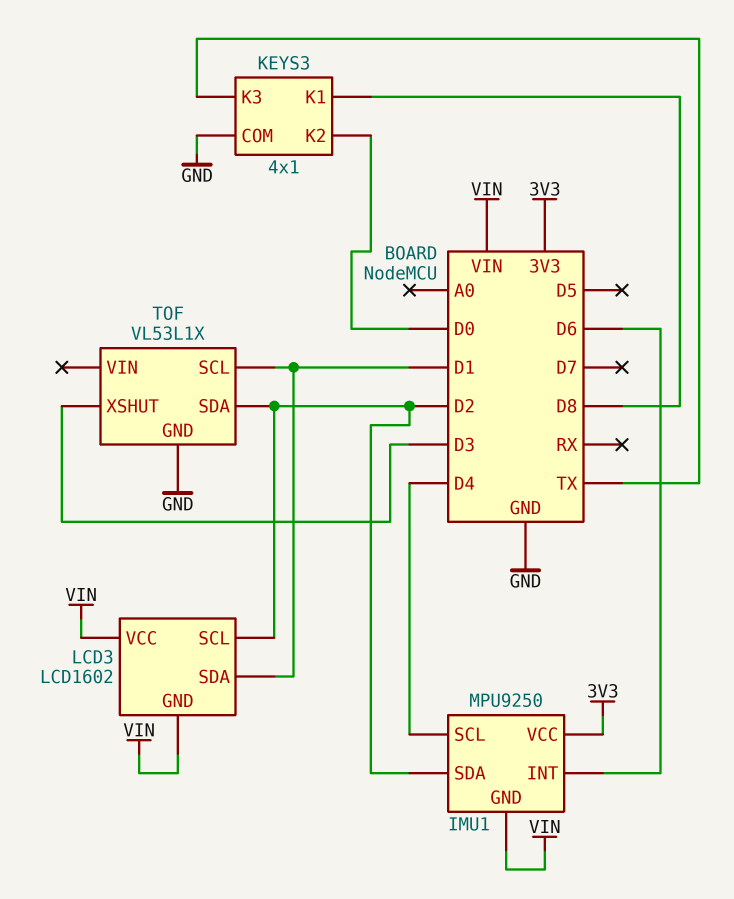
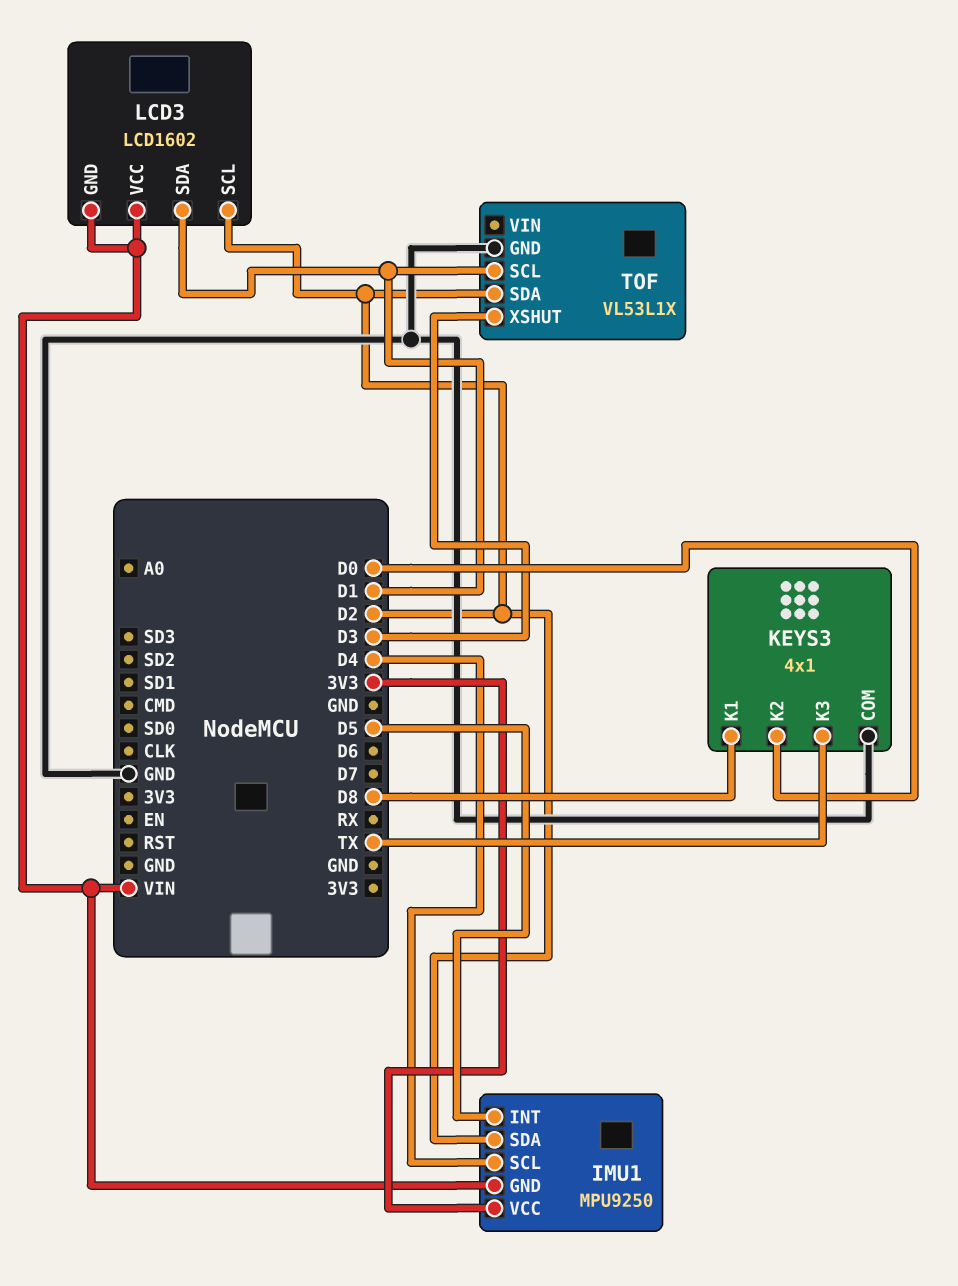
IMU1 pin INT: D6 -> D5

